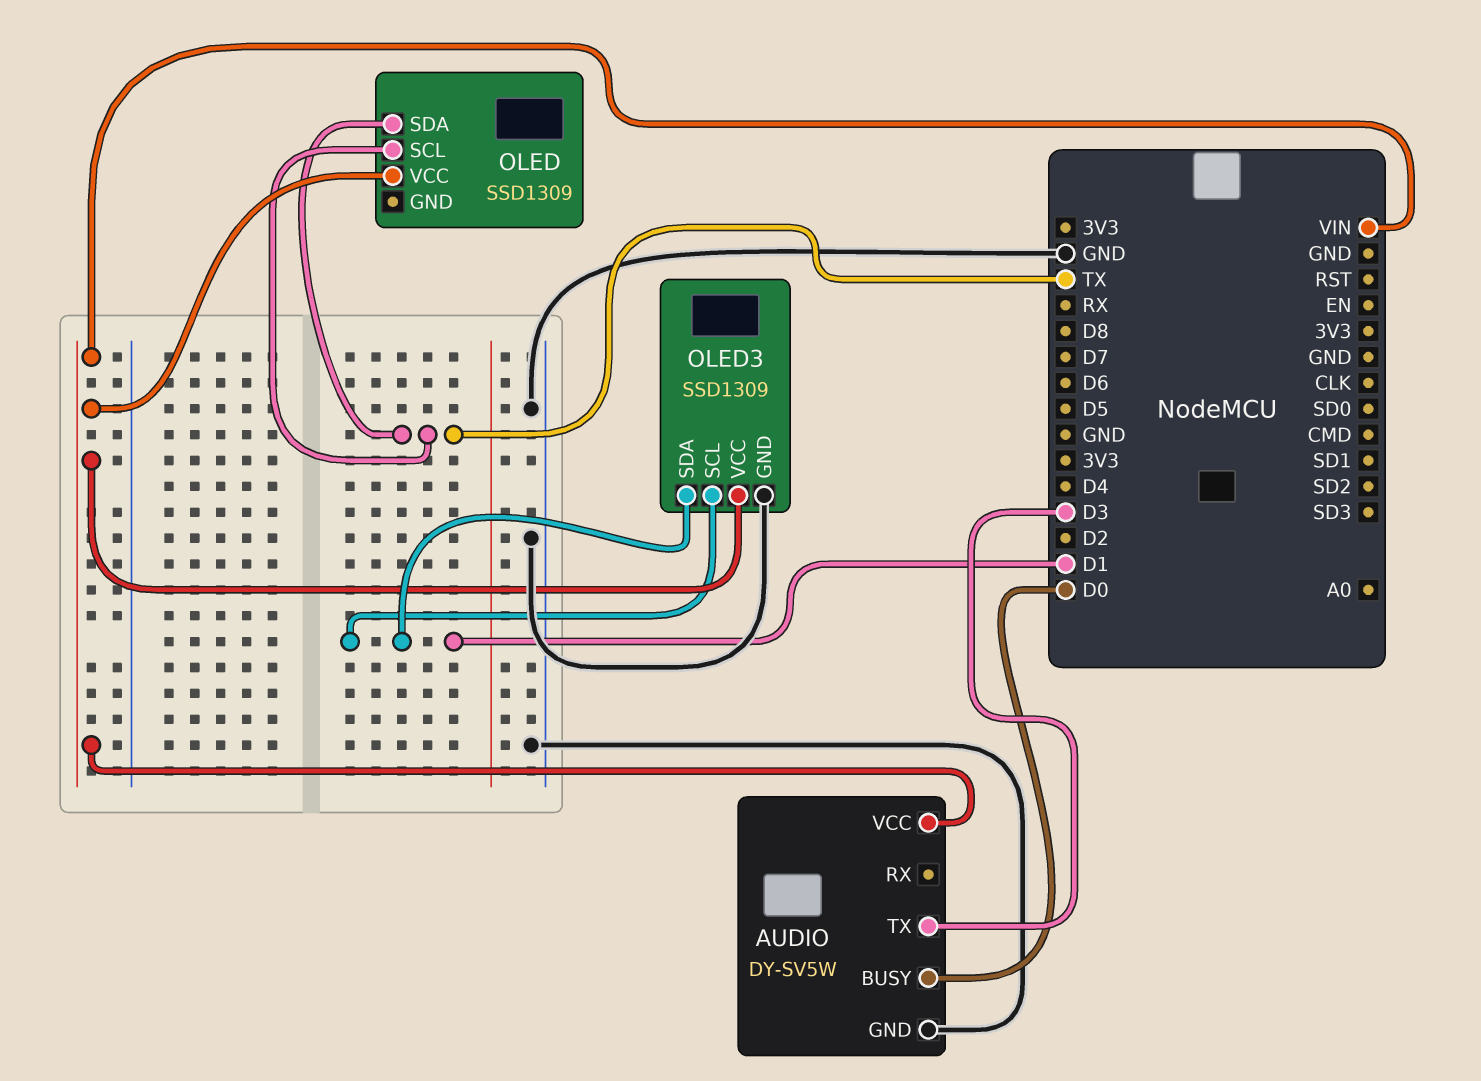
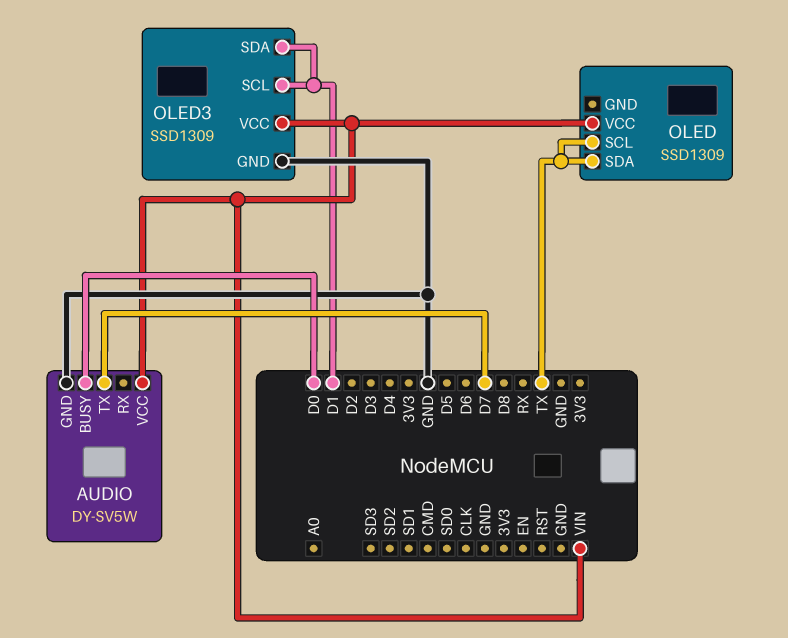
AUDIO pin TX: D3 -> D7

